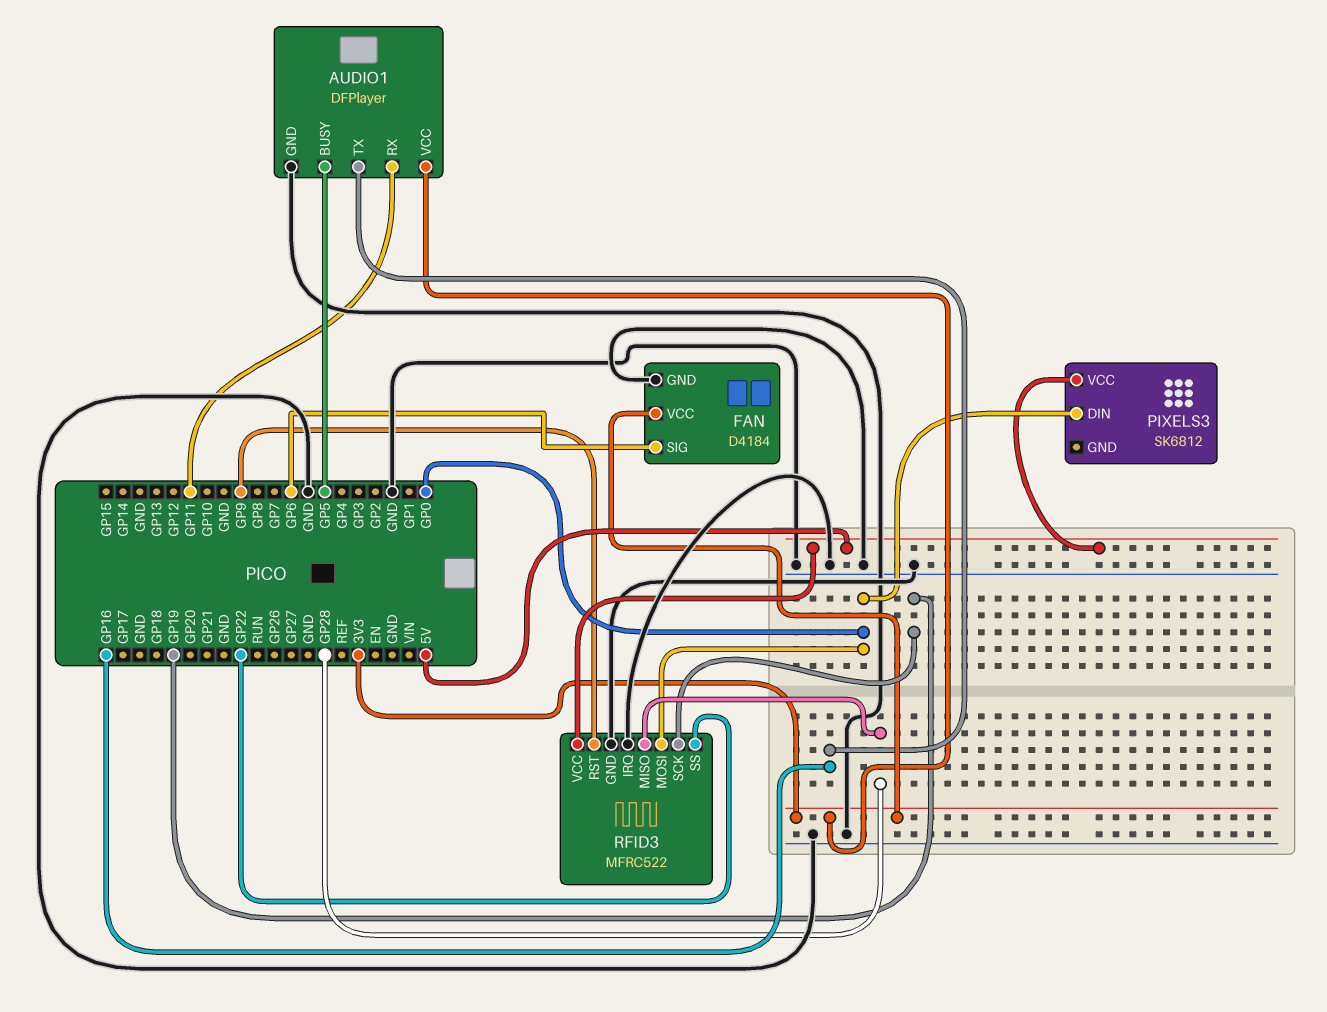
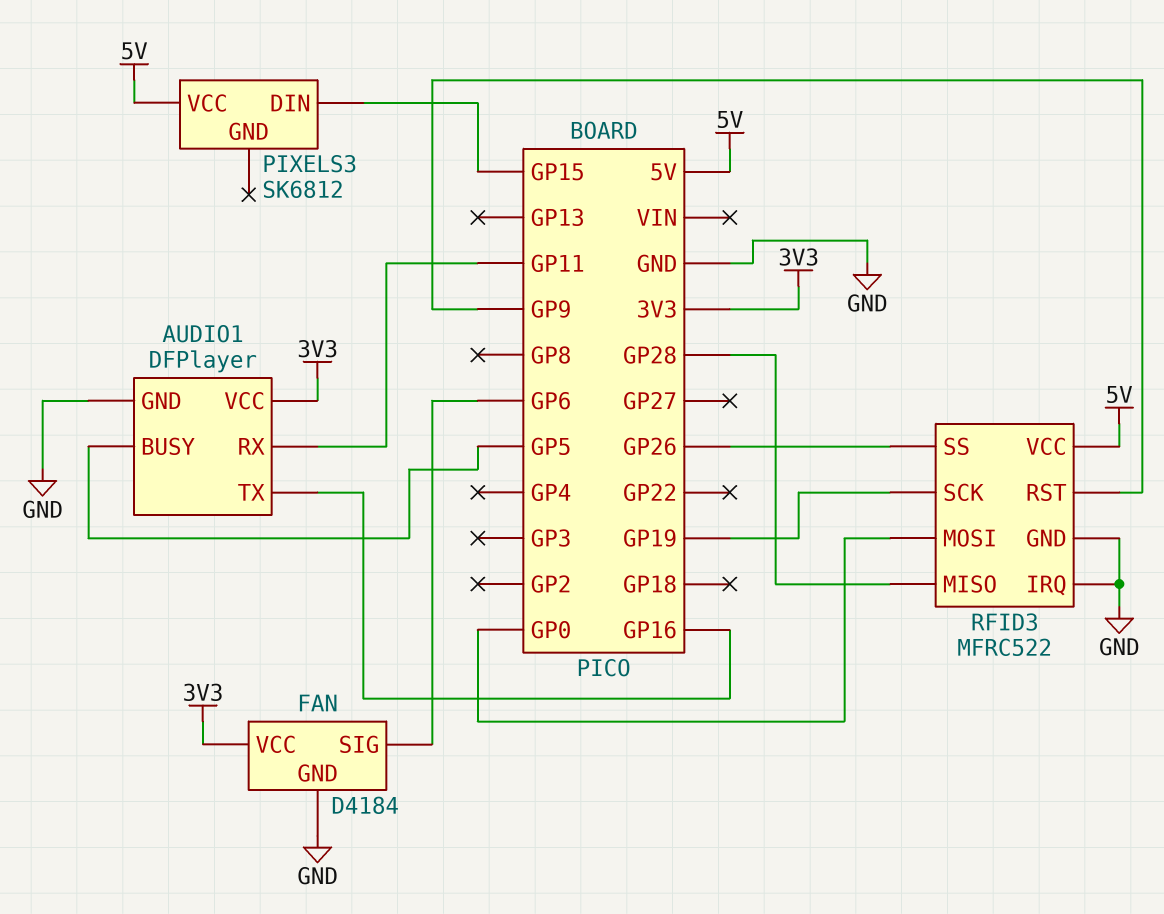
PIXELS3 pin DIN: GP0 -> GP15
RFID3 pin SS: GP22 -> GP26

